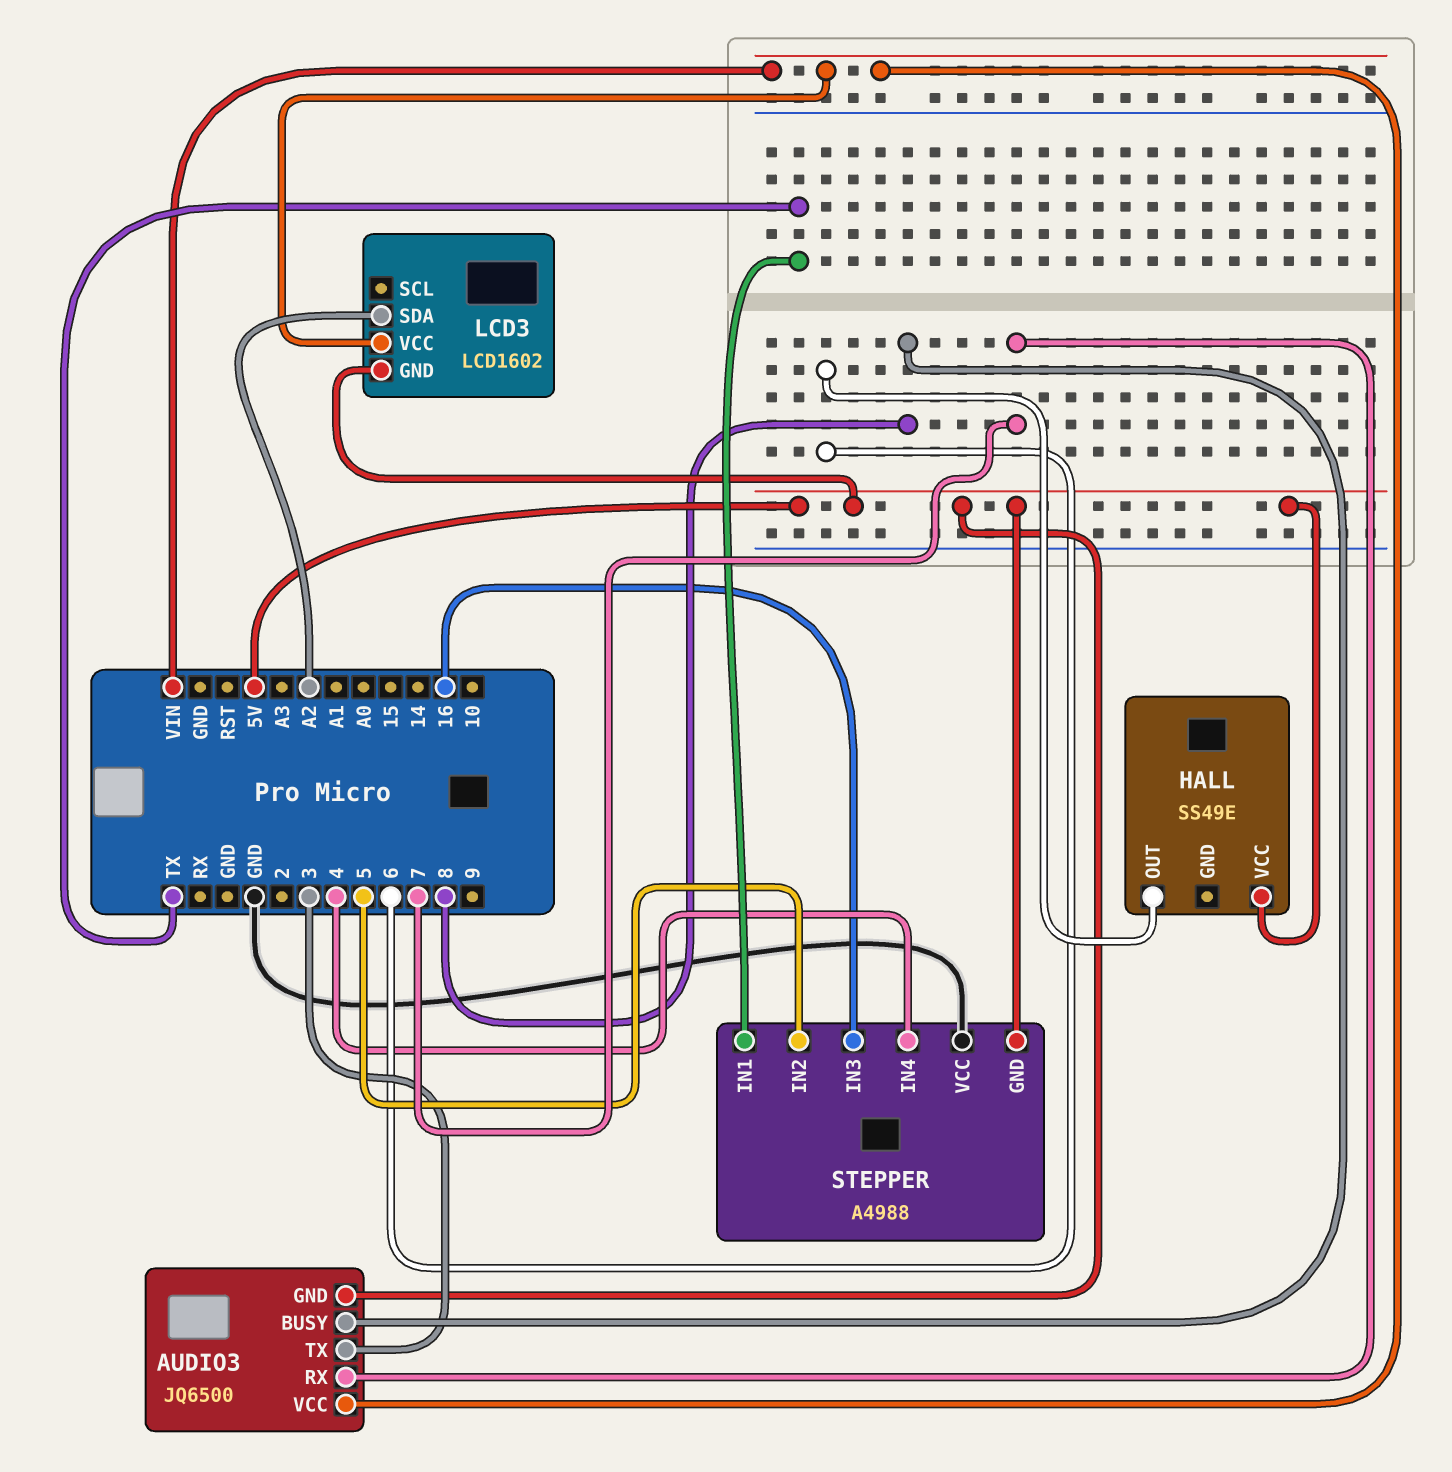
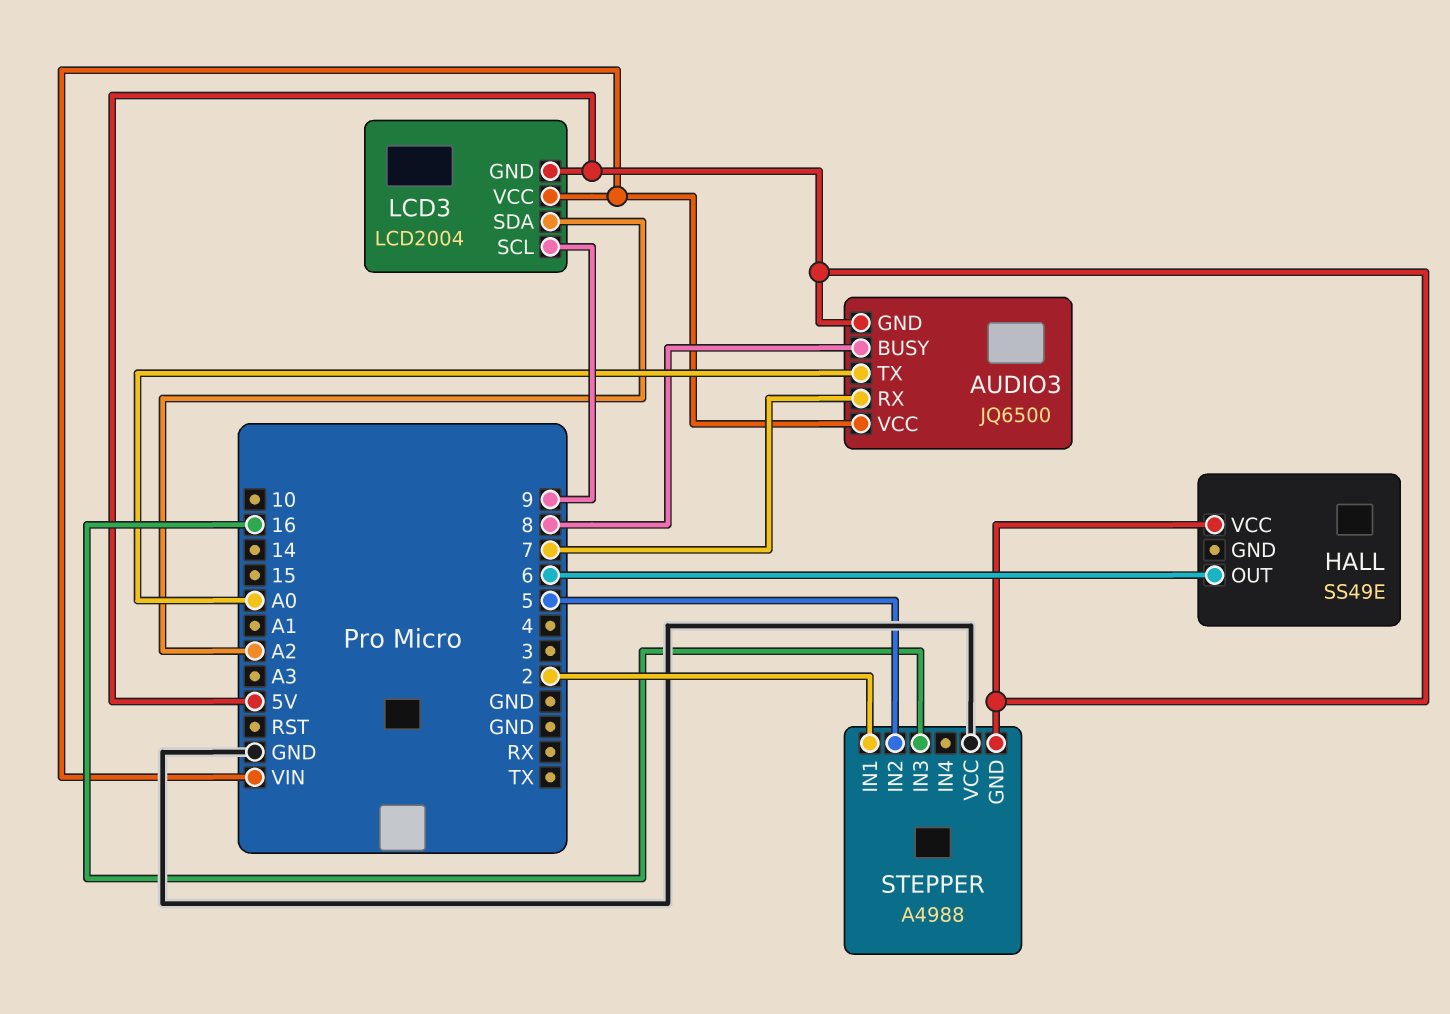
AUDIO3 pin TX: 3 -> A0
LCD3: LCD1602 -> LCD2004
LCD3 pin SCL: none -> 9
STEPPER pin IN1: TX -> 2
STEPPER pin IN4: 4 -> none

